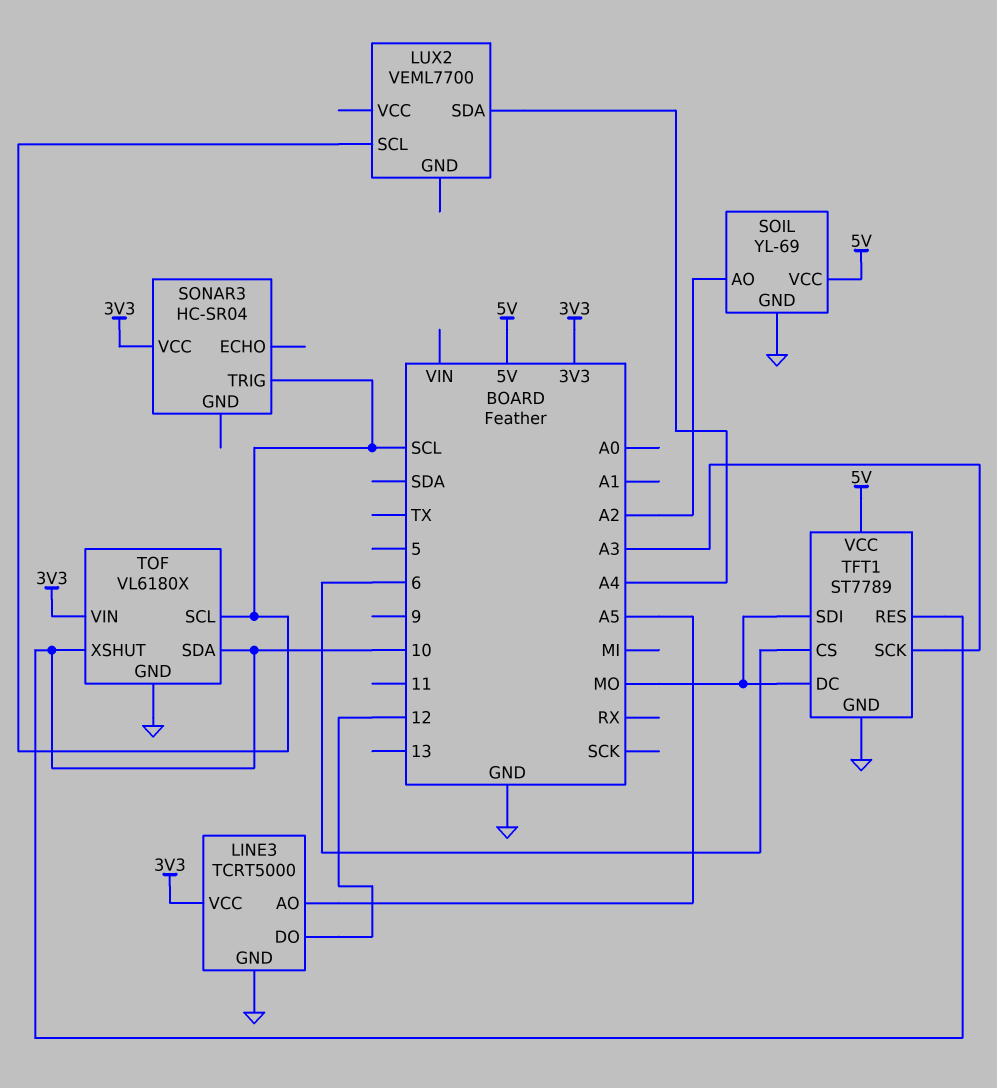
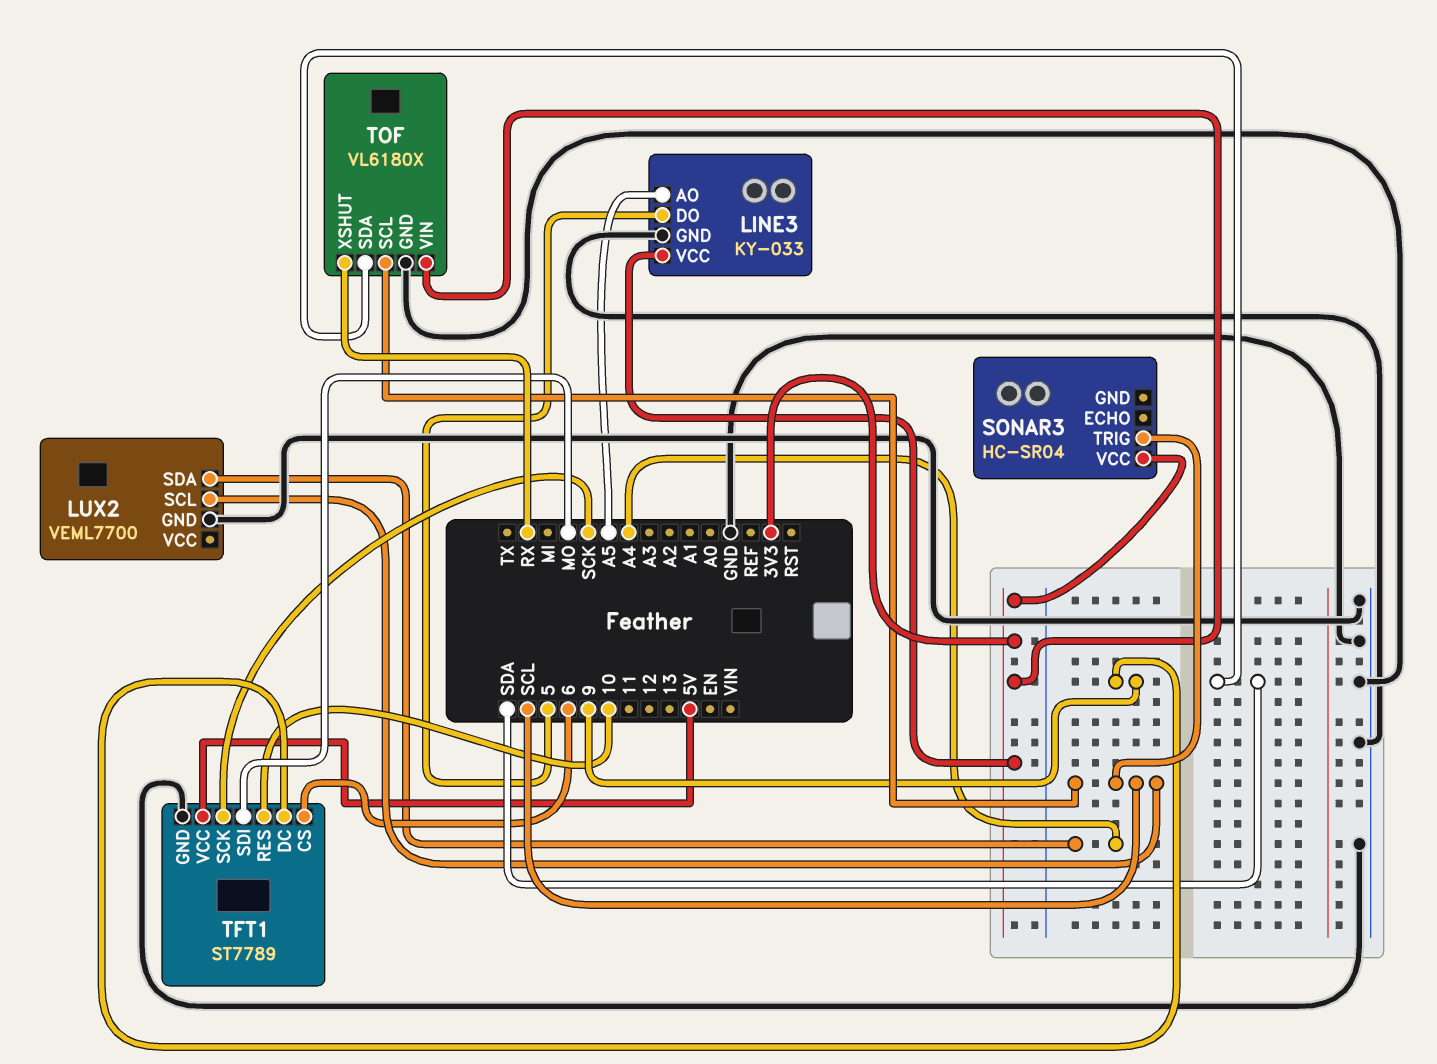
LINE3: TCRT5000 -> KY-033
LINE3 pin DO: 12 -> 5
LUX2 pin GND: none -> GND
SOIL: YL-69 -> none
SOIL pin AO: A2 -> none
SOIL pin GND: GND -> none
SOIL pin VCC: 5V -> none
TFT1 pin DC: MO -> 9
TFT1 pin SCK: A3 -> SCK
TOF pin SDA: 10 -> SDA
TOF pin XSHUT: 10 -> RX

